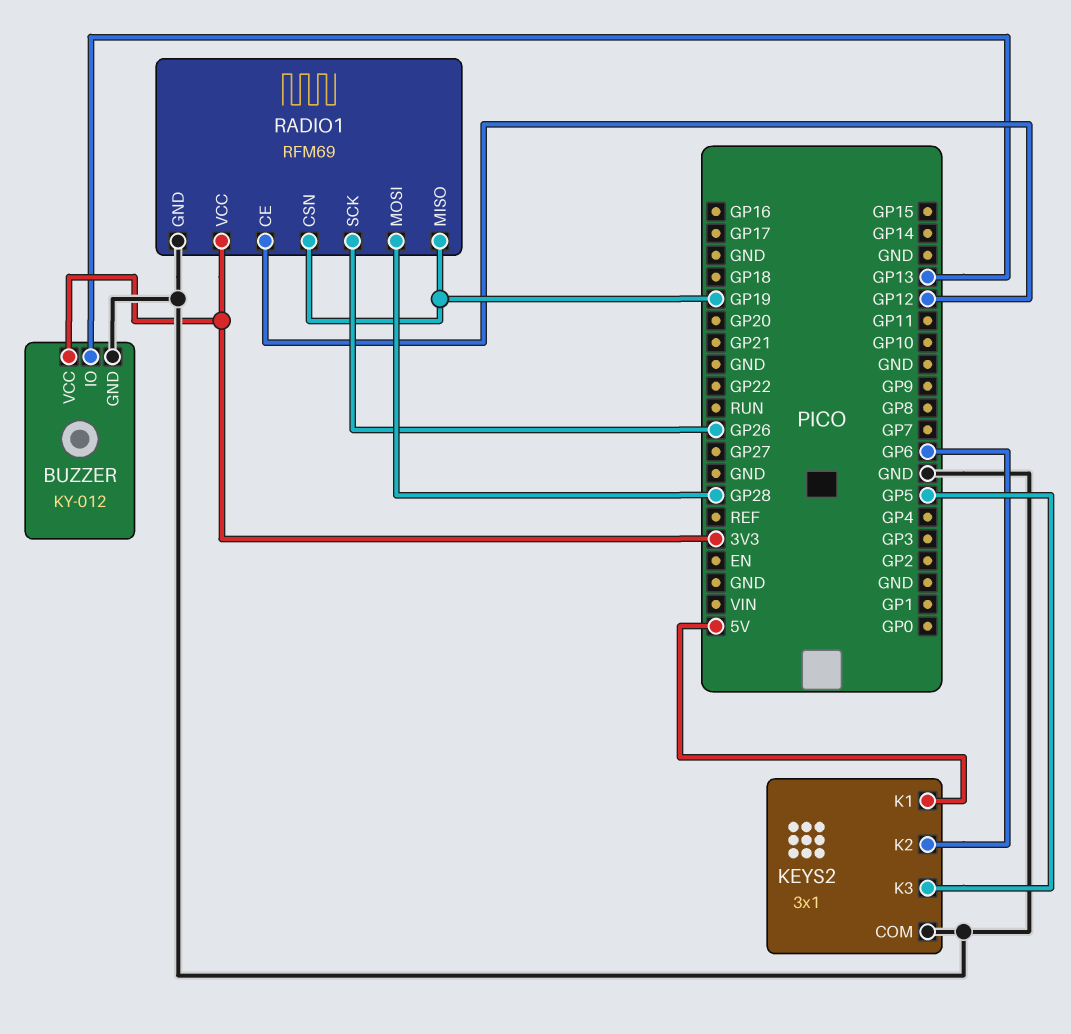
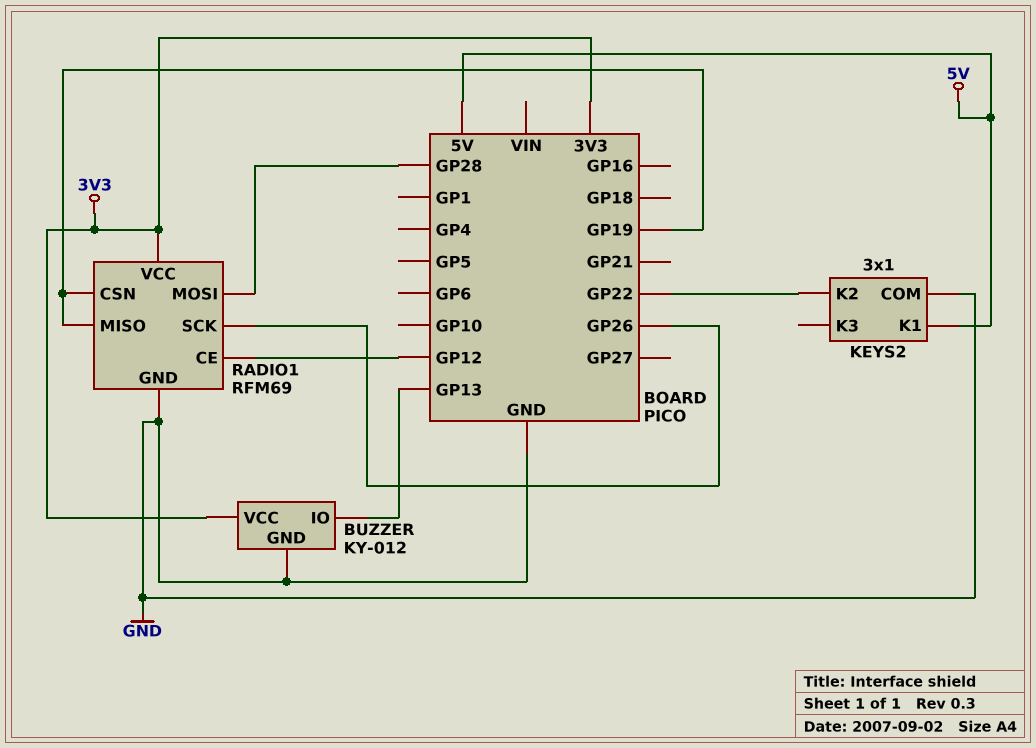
KEYS2 pin K2: GP6 -> GP22
KEYS2 pin K3: GP5 -> none

